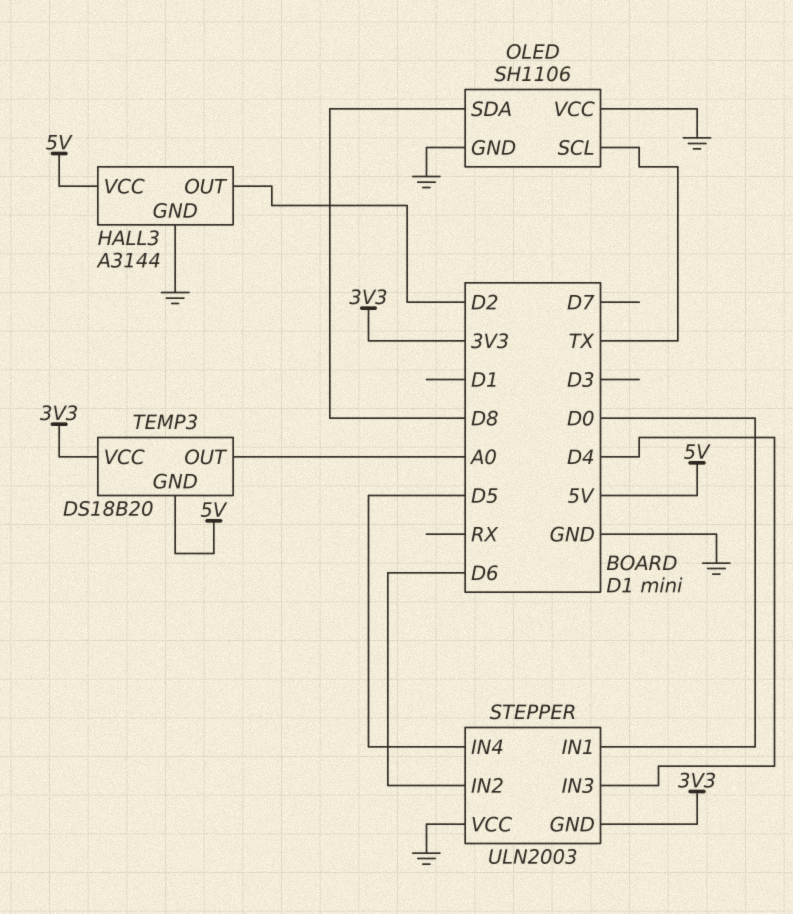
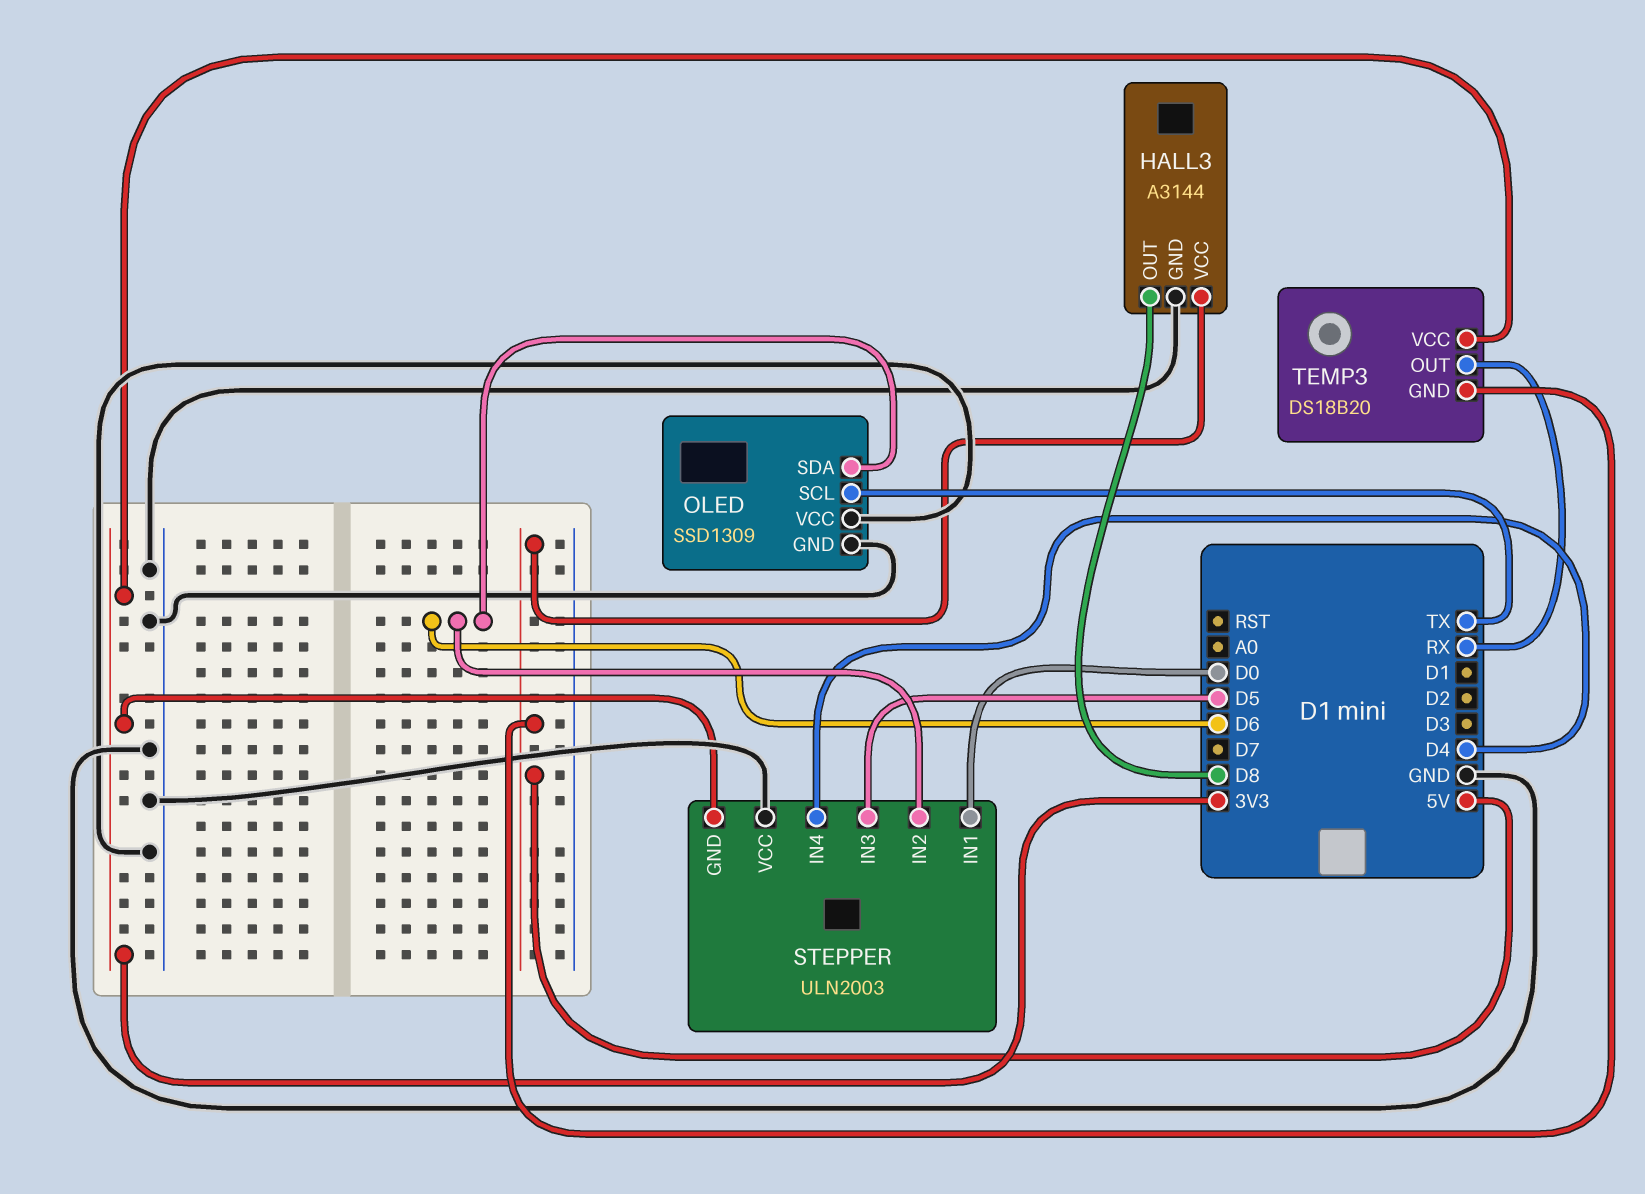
HALL3 pin OUT: D2 -> D8
OLED: SH1106 -> SSD1309
OLED pin SDA: D8 -> D6
STEPPER pin IN3: D4 -> D5
STEPPER pin IN4: D5 -> D4
TEMP3 pin OUT: A0 -> RX

